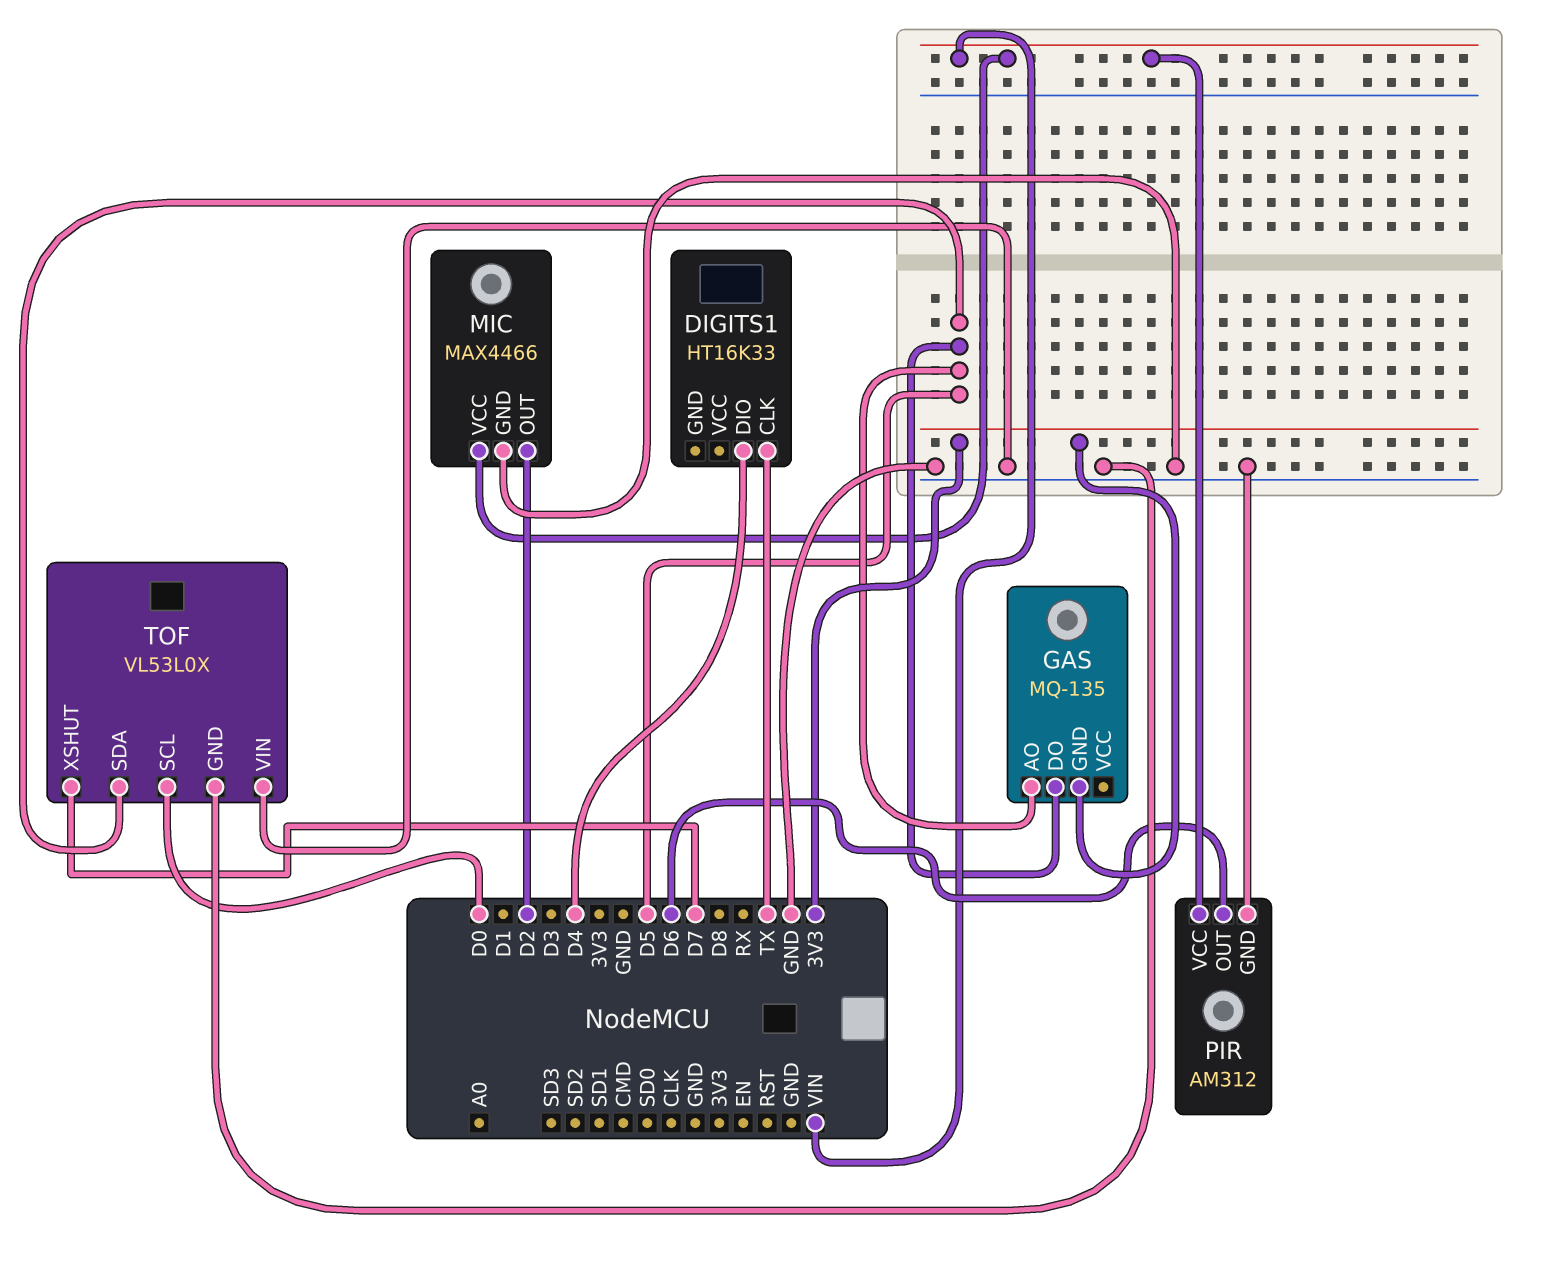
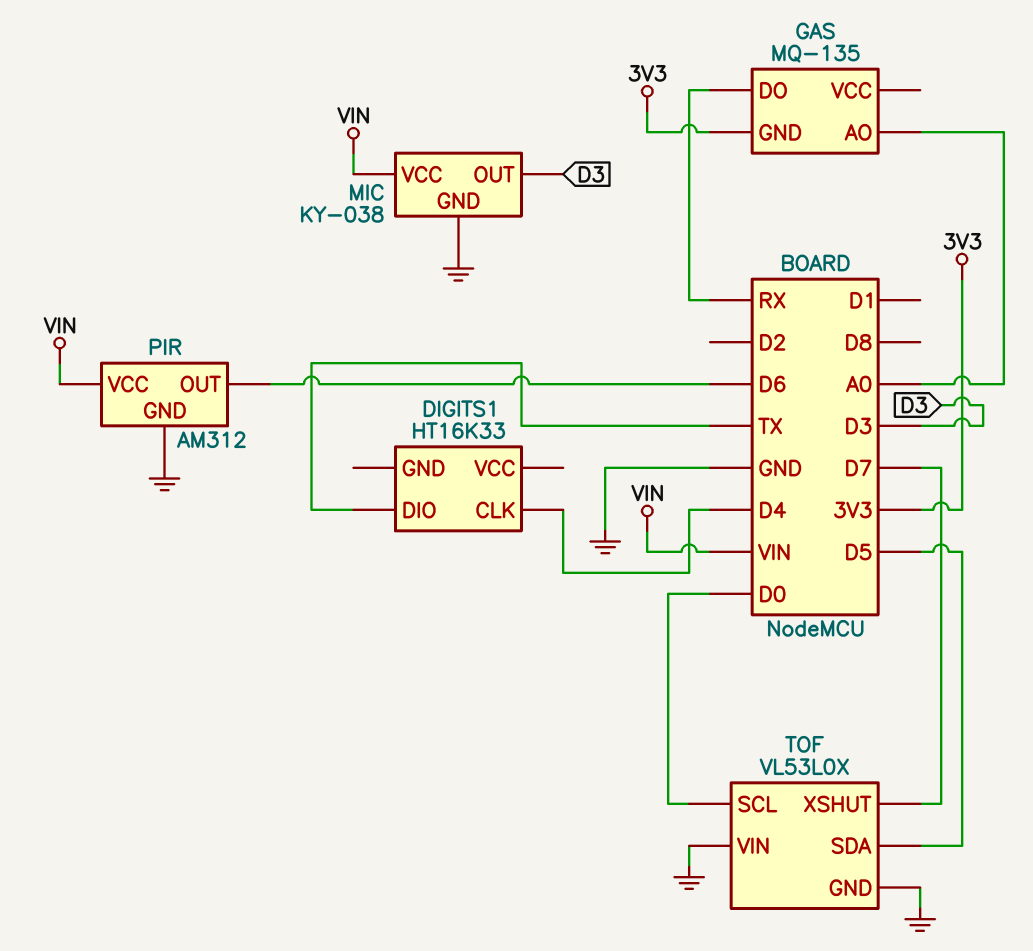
DIGITS1 pin CLK: TX -> D4
DIGITS1 pin DIO: D4 -> TX
GAS pin AO: D5 -> A0
GAS pin DO: D5 -> RX
MIC: MAX4466 -> KY-038
MIC pin OUT: D2 -> D3

